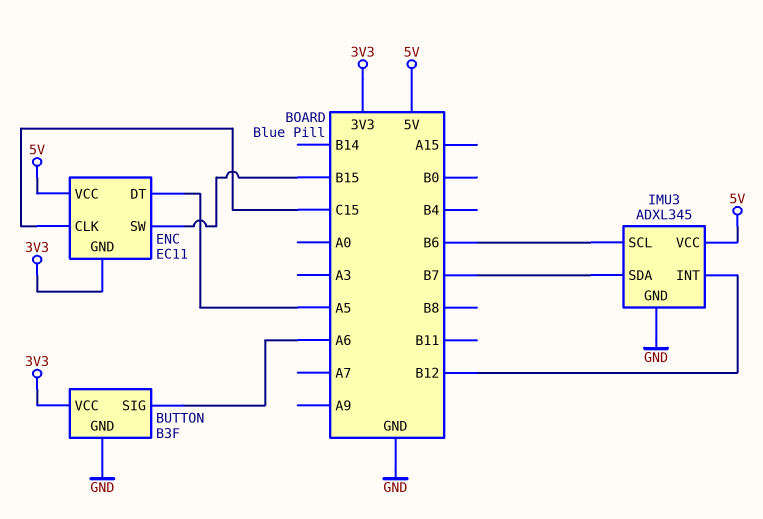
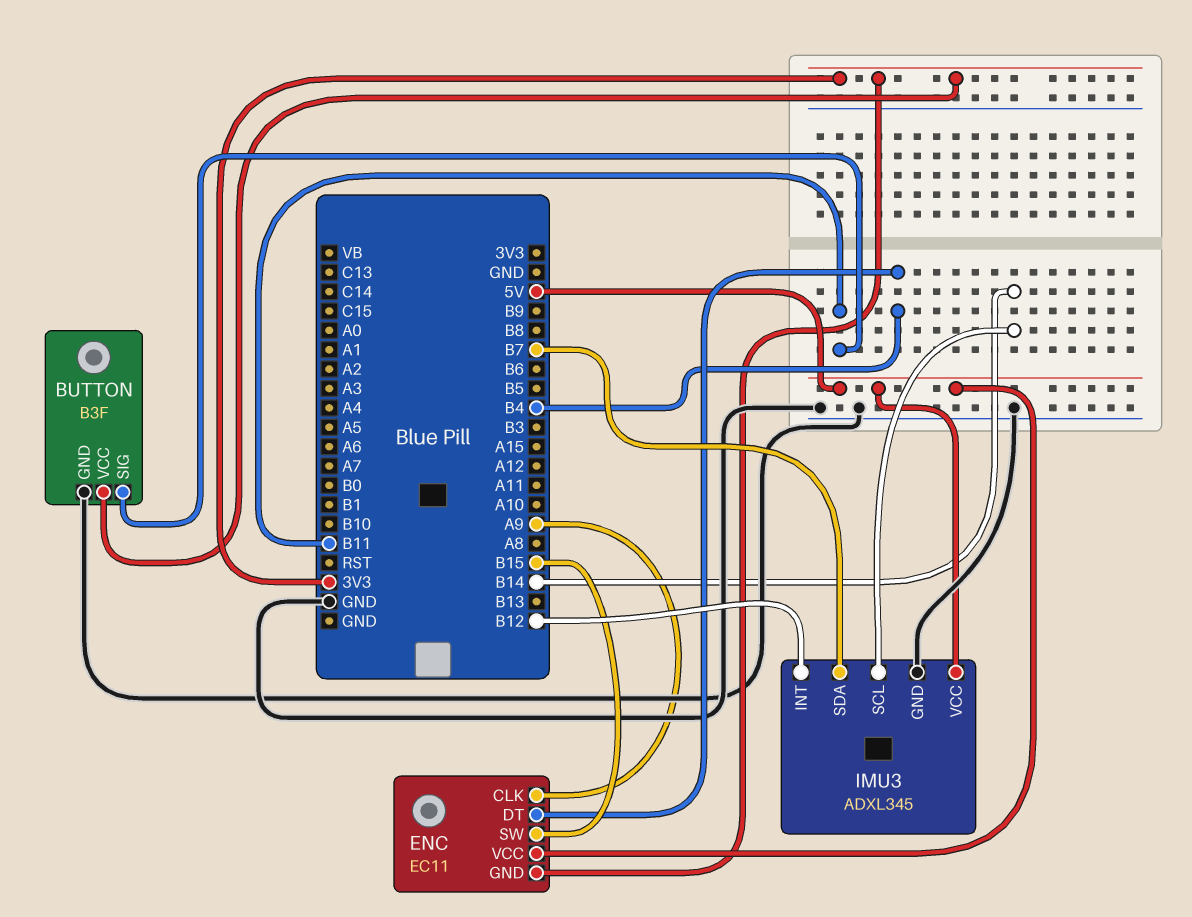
BUTTON pin SIG: A6 -> B11
ENC pin CLK: C15 -> A9
ENC pin DT: A5 -> B4
IMU3 pin SCL: B6 -> B14

